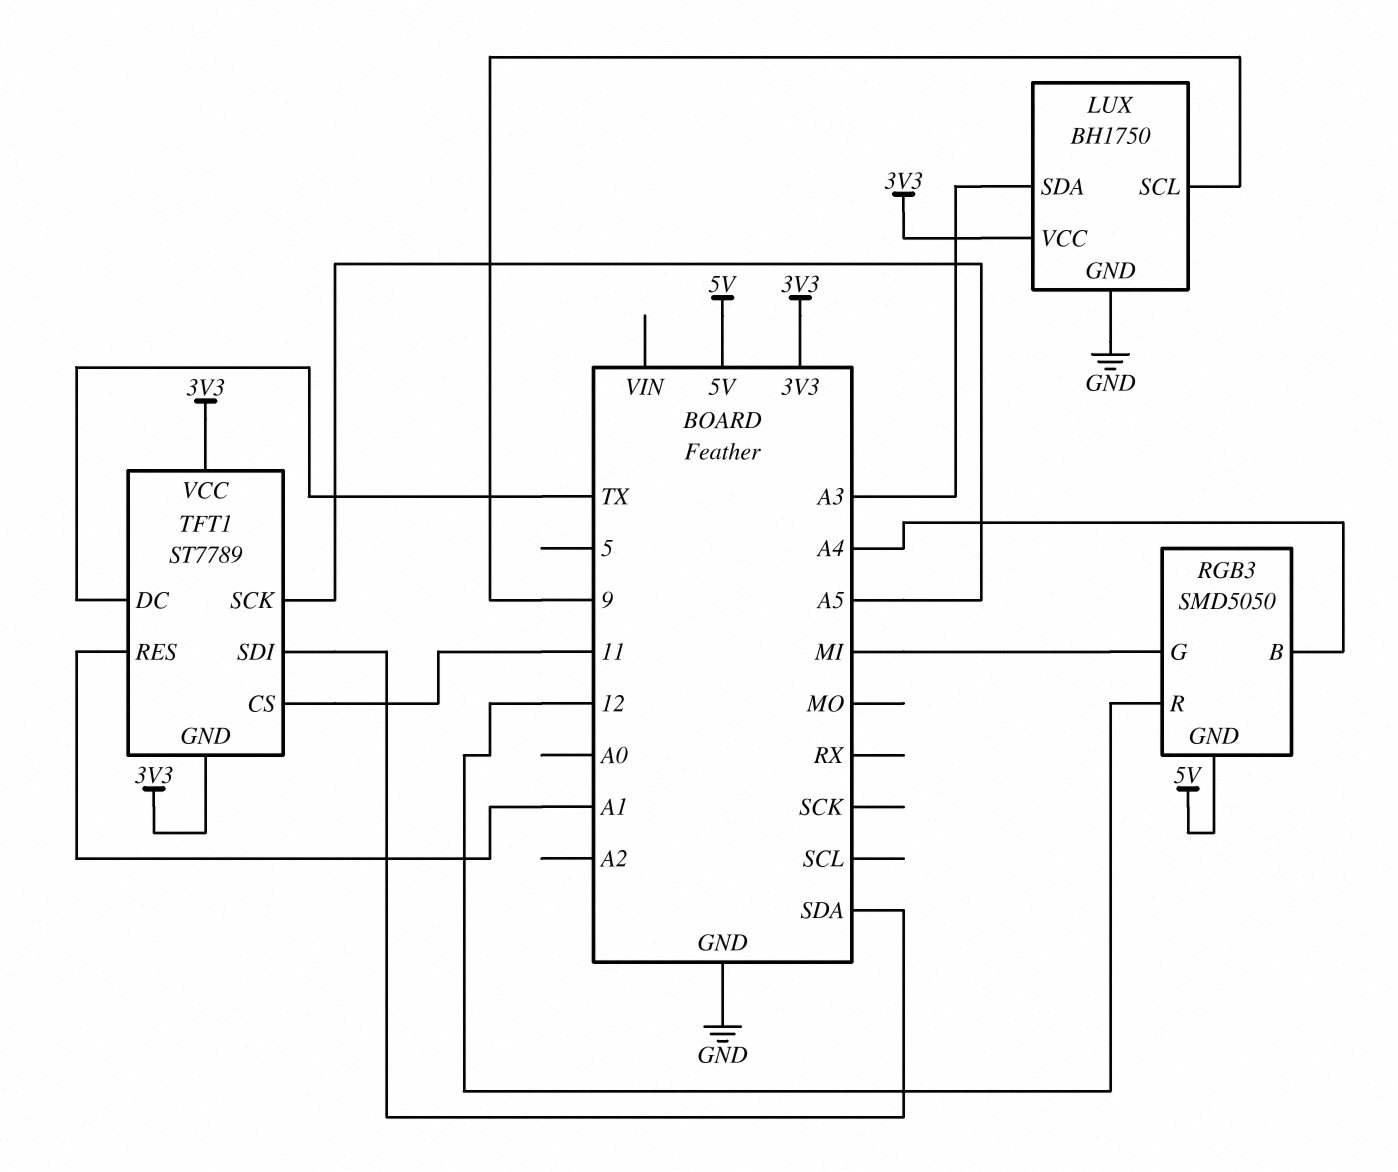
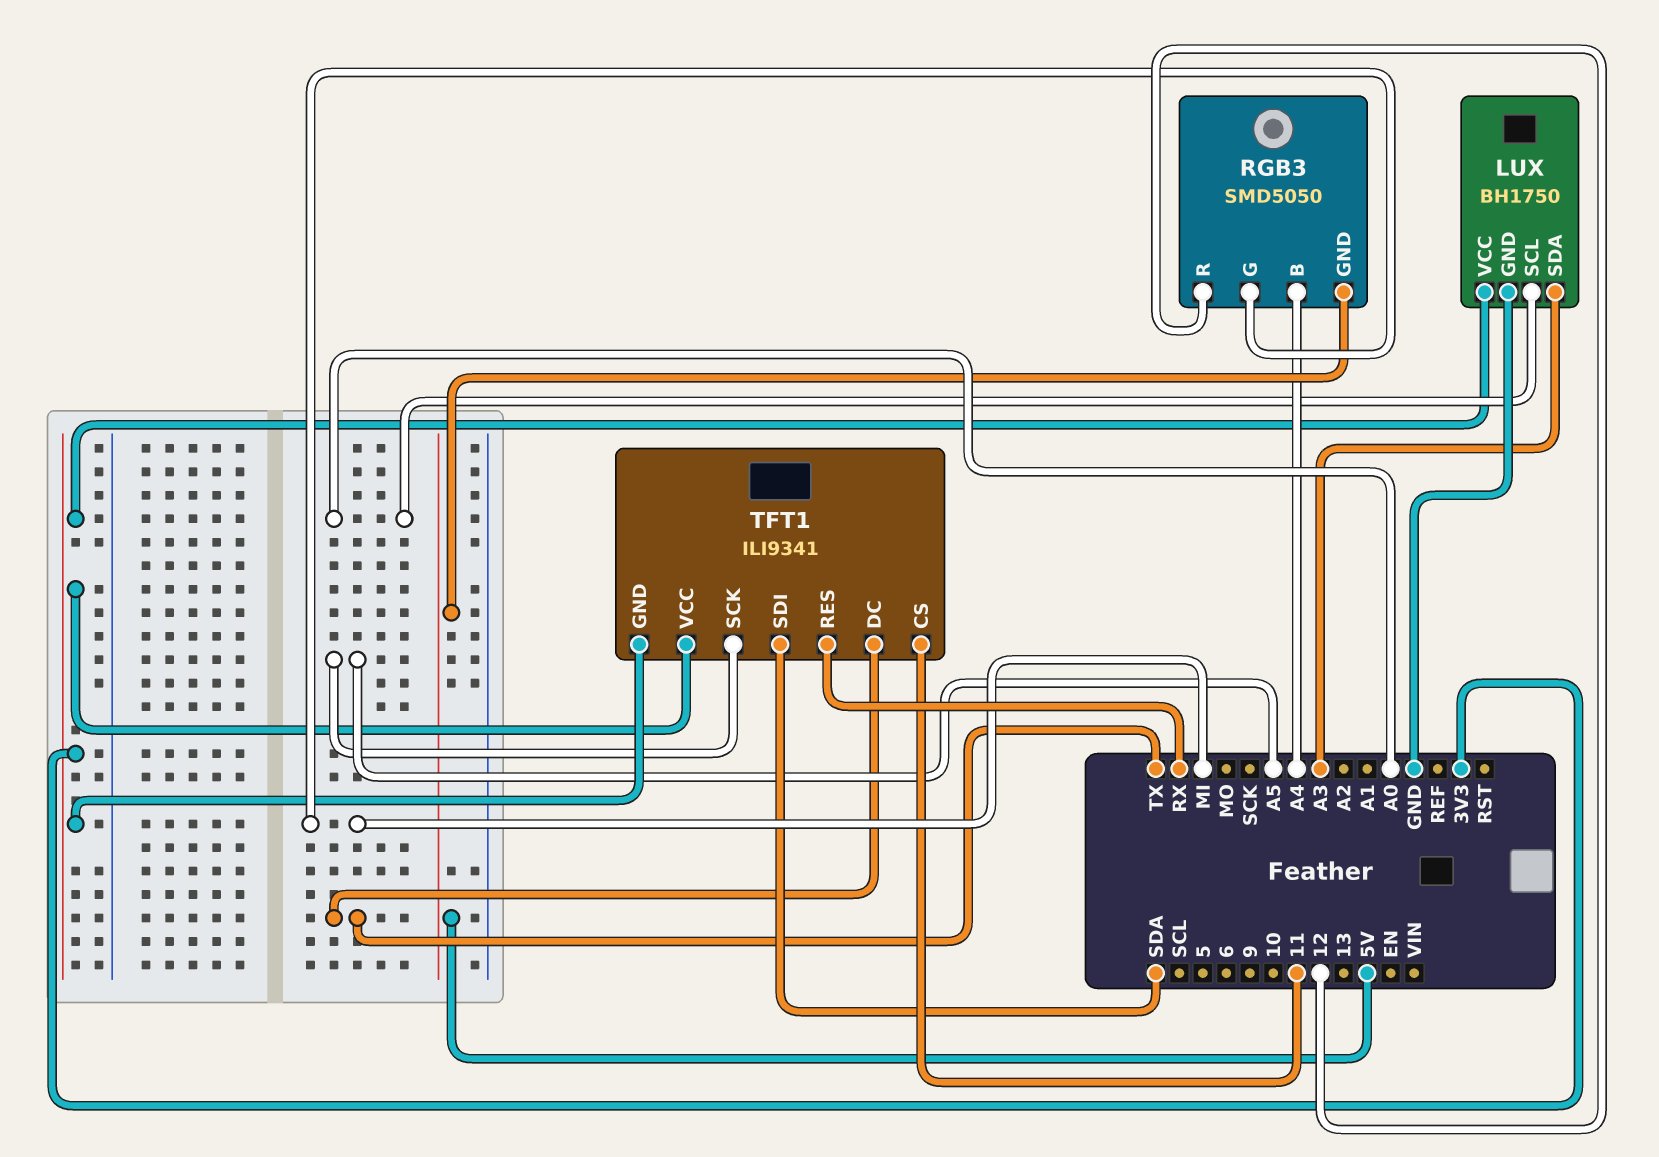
LUX pin SCL: 9 -> A0
TFT1: ST7789 -> ILI9341
TFT1 pin RES: A1 -> RX

